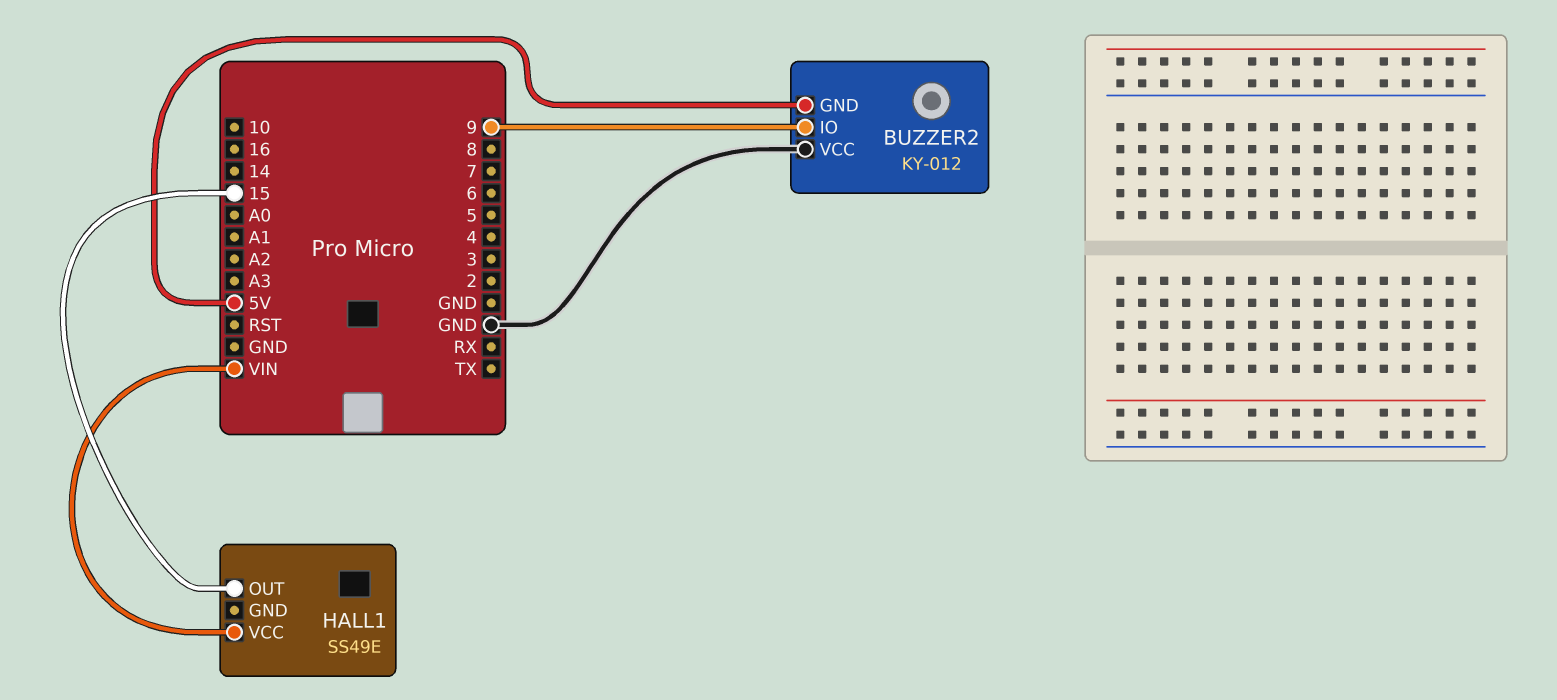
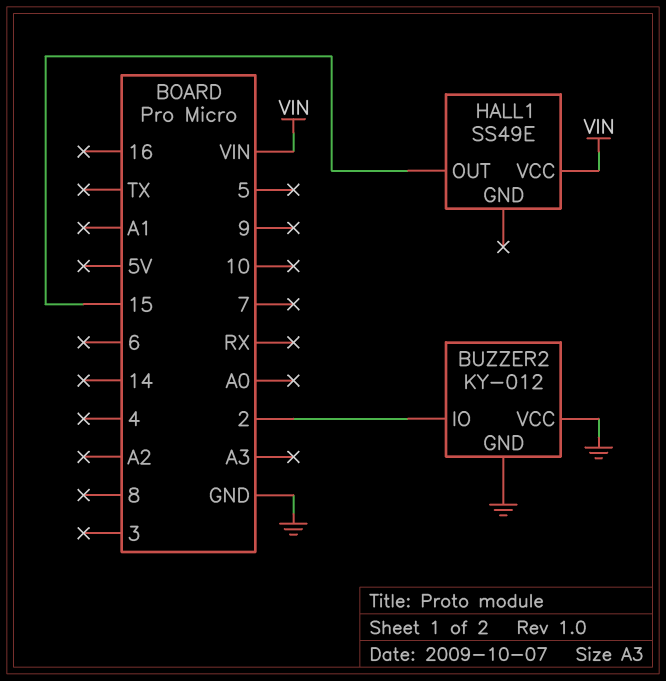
BUZZER2 pin GND: 5V -> GND
BUZZER2 pin IO: 9 -> 2

